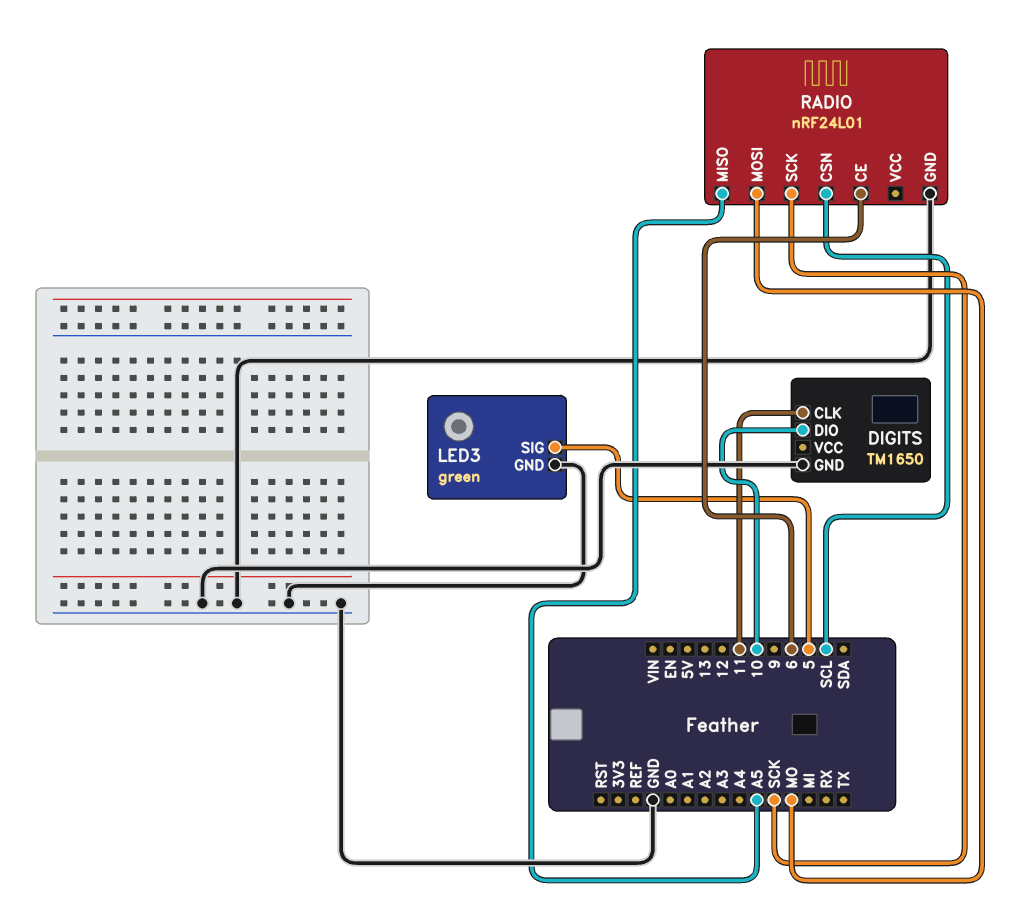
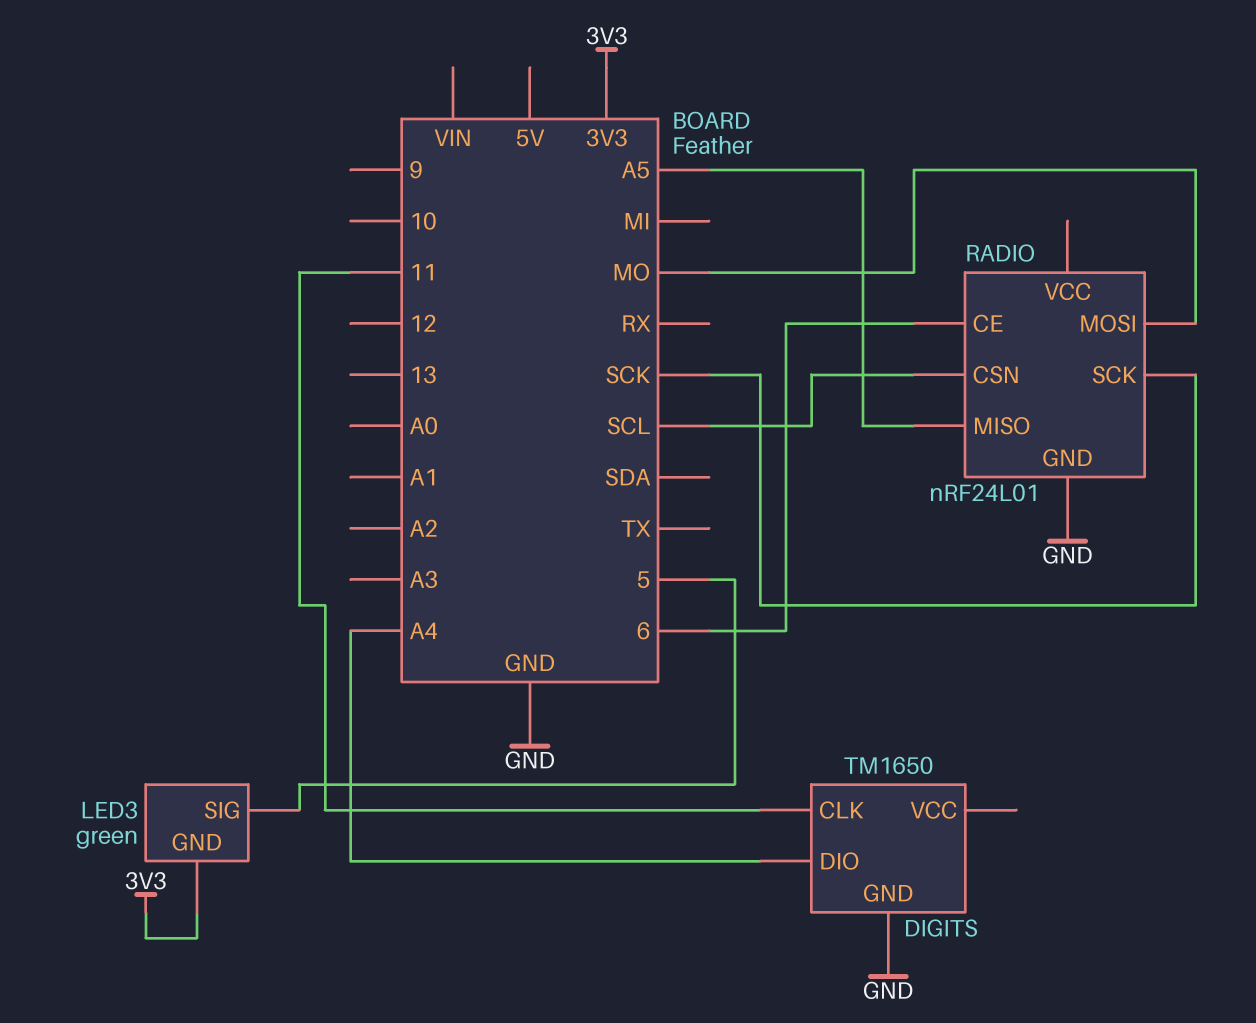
DIGITS pin DIO: 10 -> A4
LED3 pin GND: GND -> 3V3

